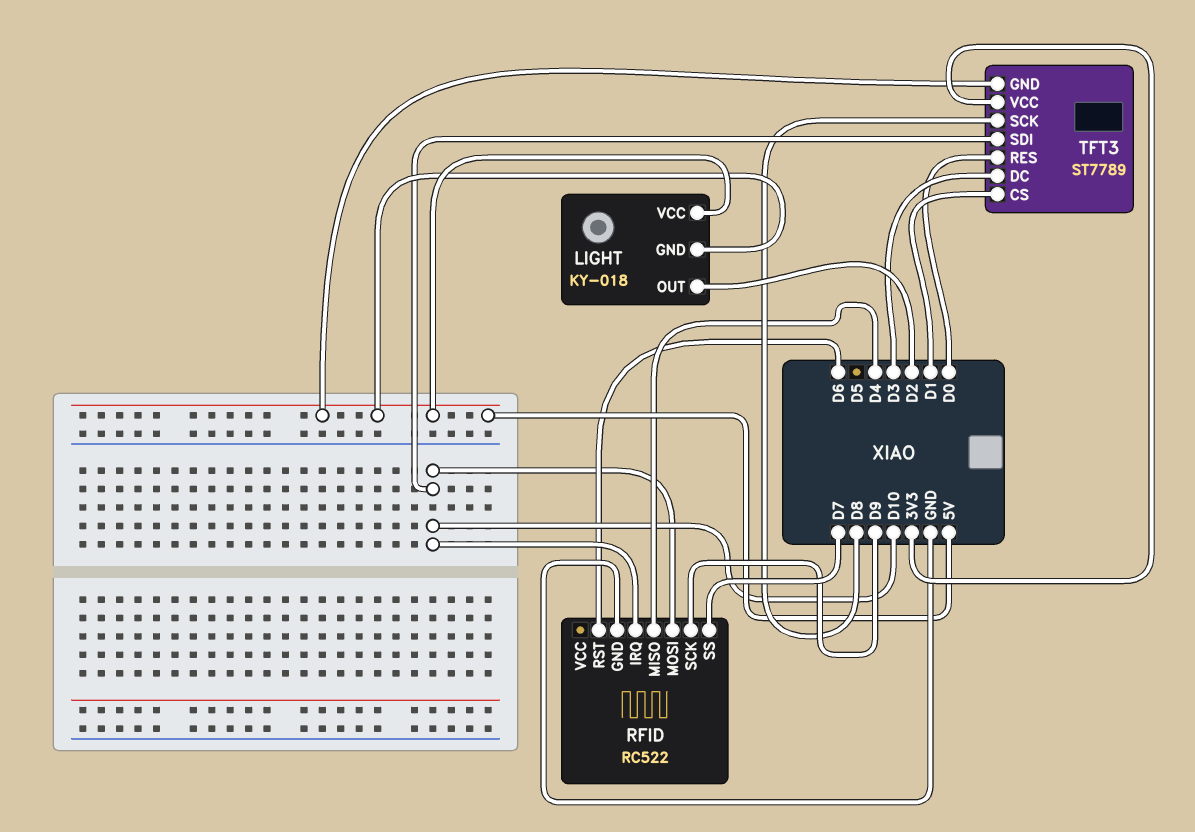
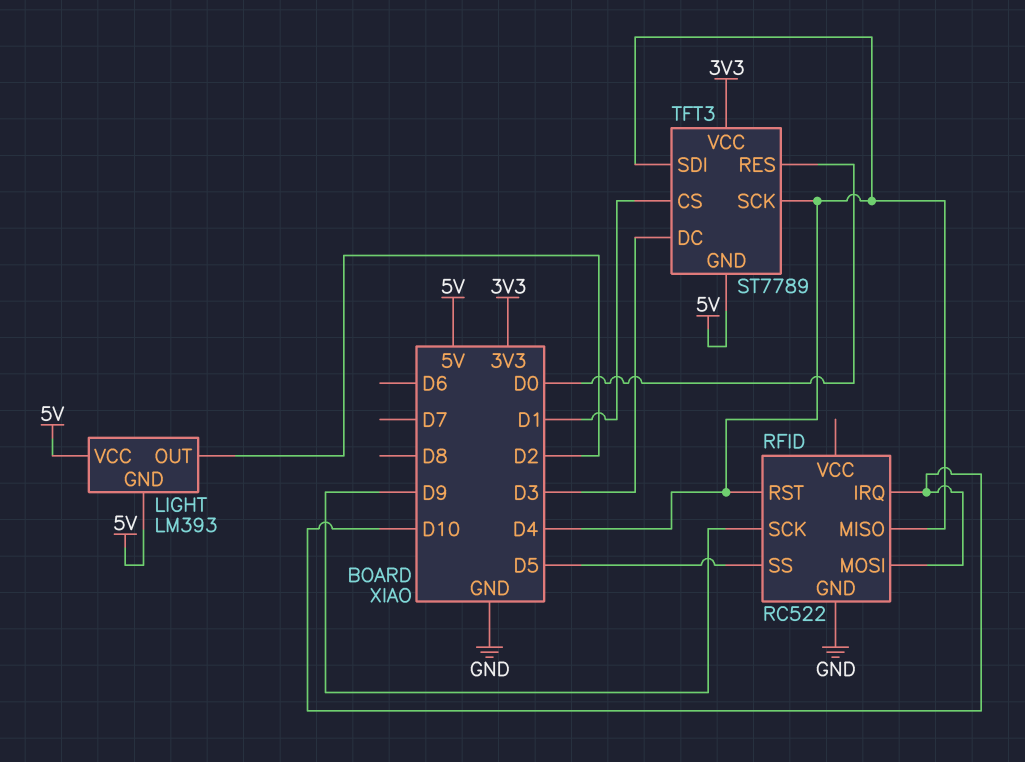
LIGHT: KY-018 -> LM393
RFID pin RST: D6 -> D4
RFID pin SS: D7 -> D5
TFT3 pin SCK: D8 -> D4
TFT3 pin SDI: D10 -> D4

